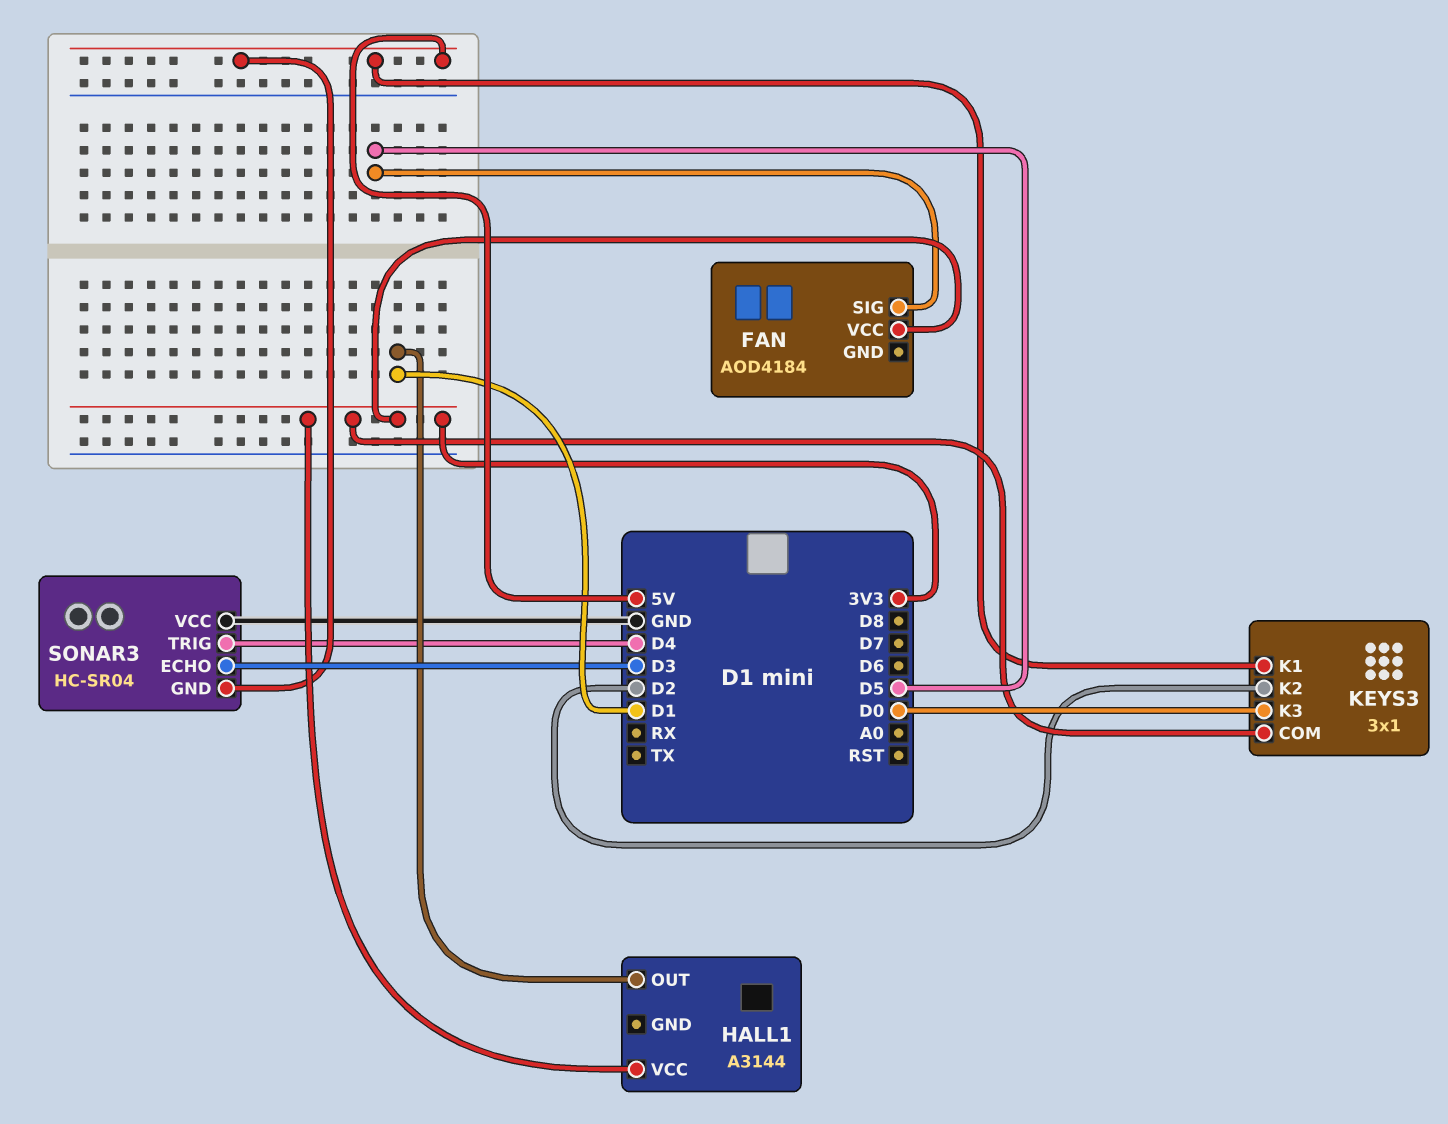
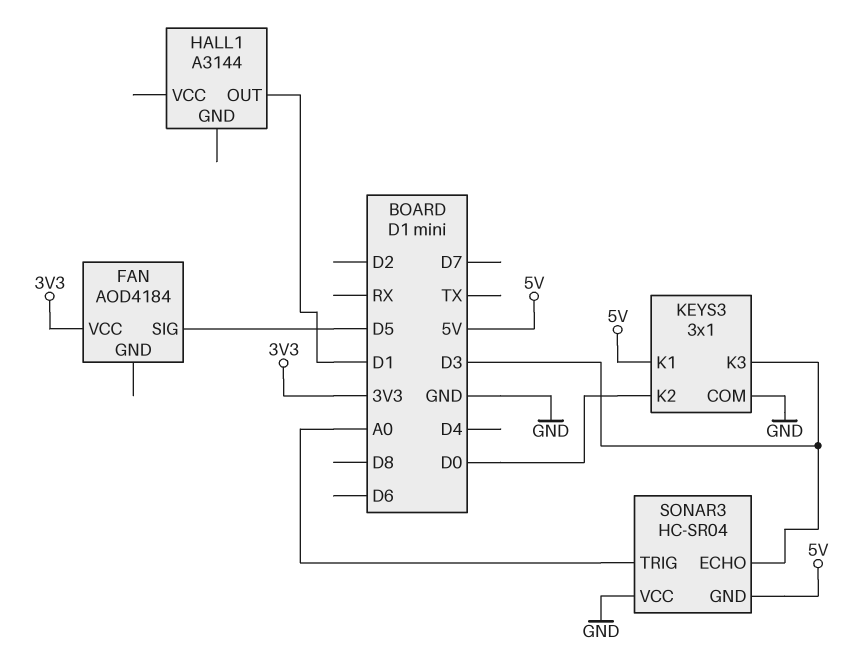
HALL1 pin VCC: 3V3 -> none
KEYS3 pin COM: 3V3 -> GND
KEYS3 pin K2: D2 -> D0
KEYS3 pin K3: D0 -> D3
SONAR3 pin TRIG: D4 -> A0

